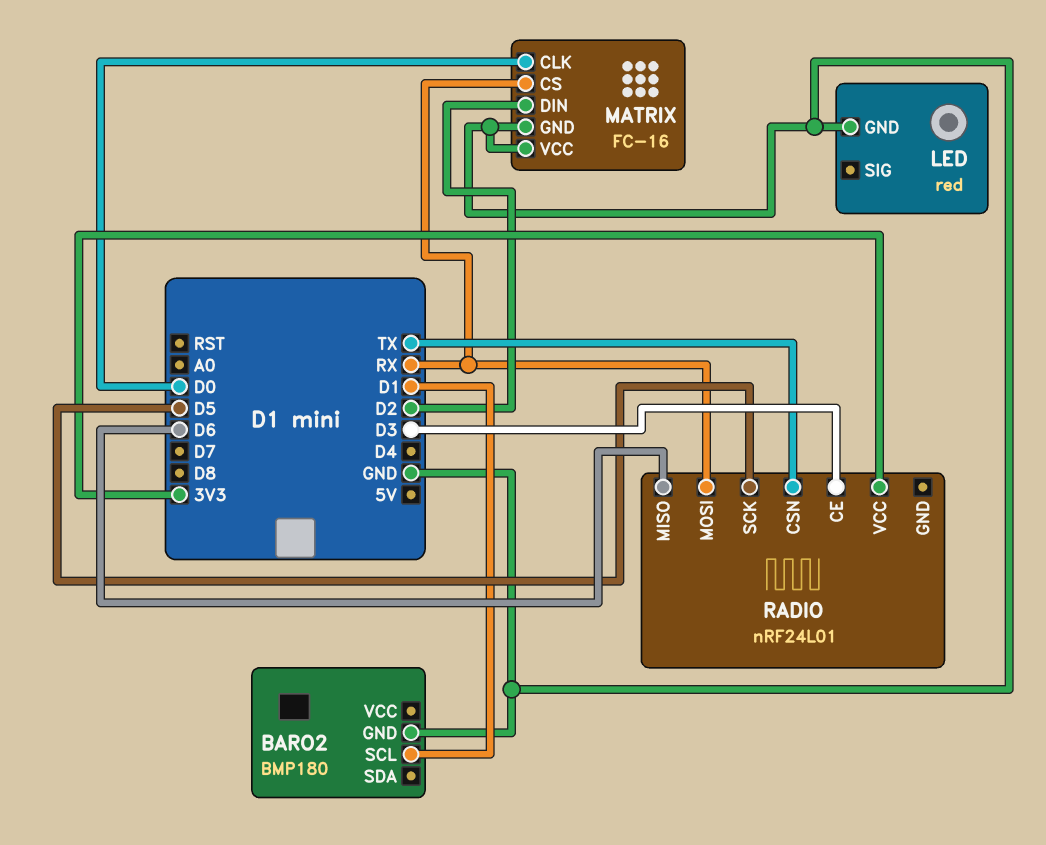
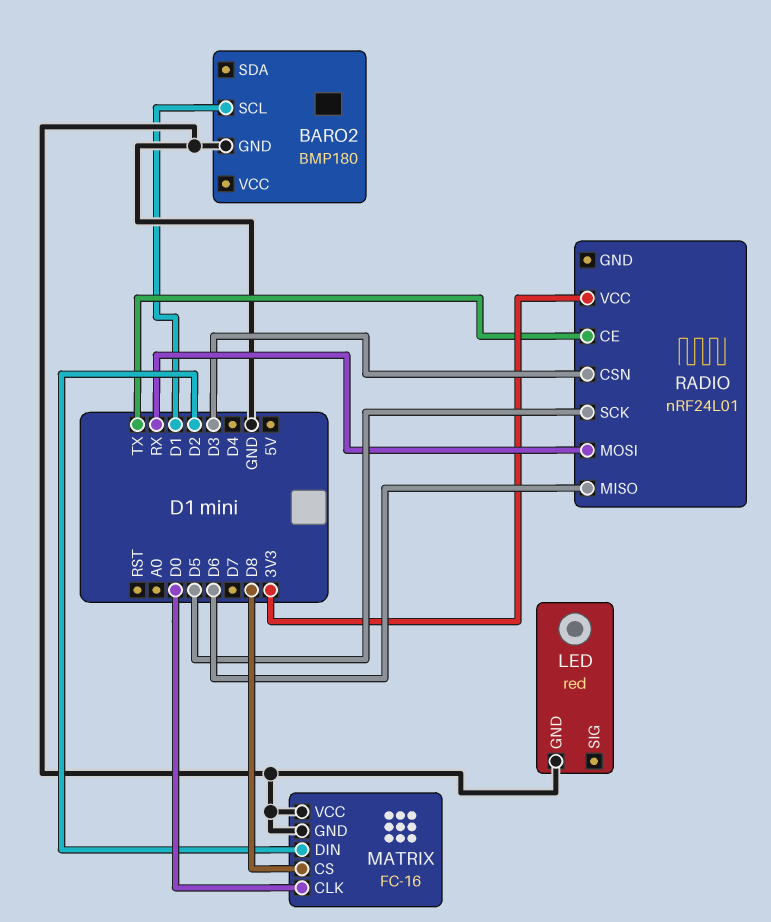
MATRIX pin CS: RX -> D8
RADIO pin CE: D3 -> TX
RADIO pin CSN: TX -> D3

